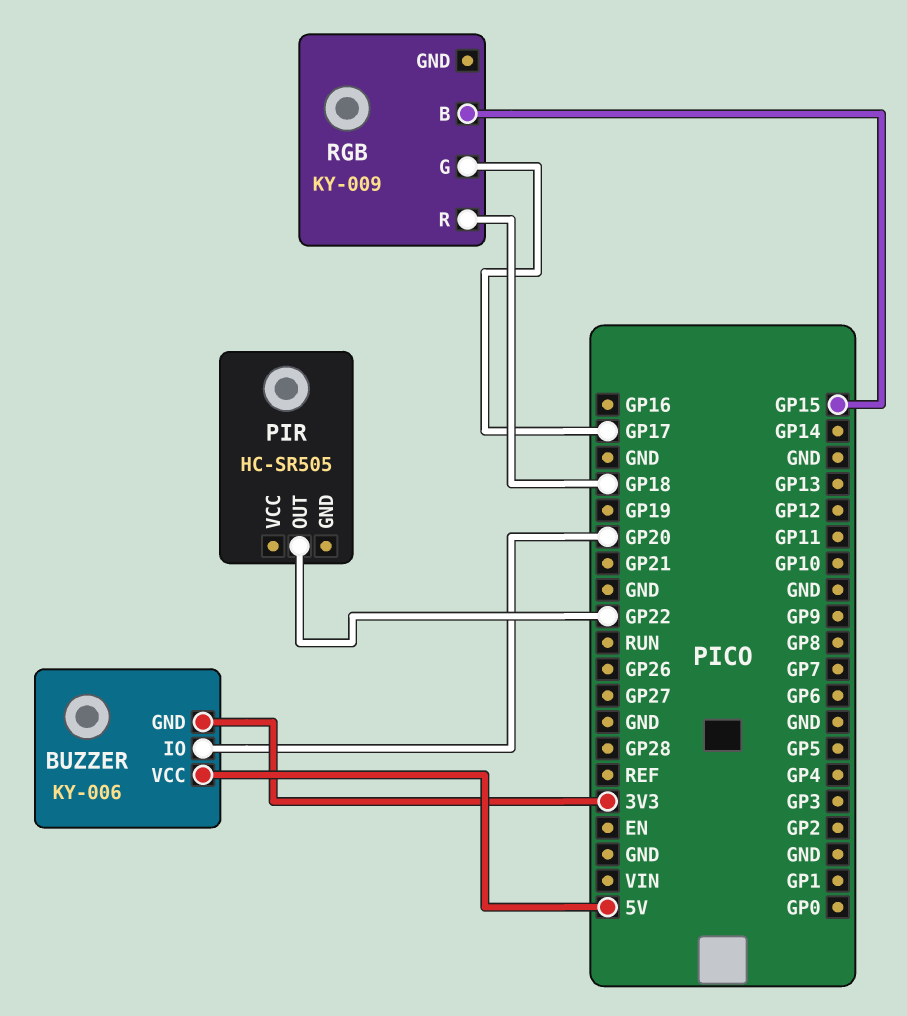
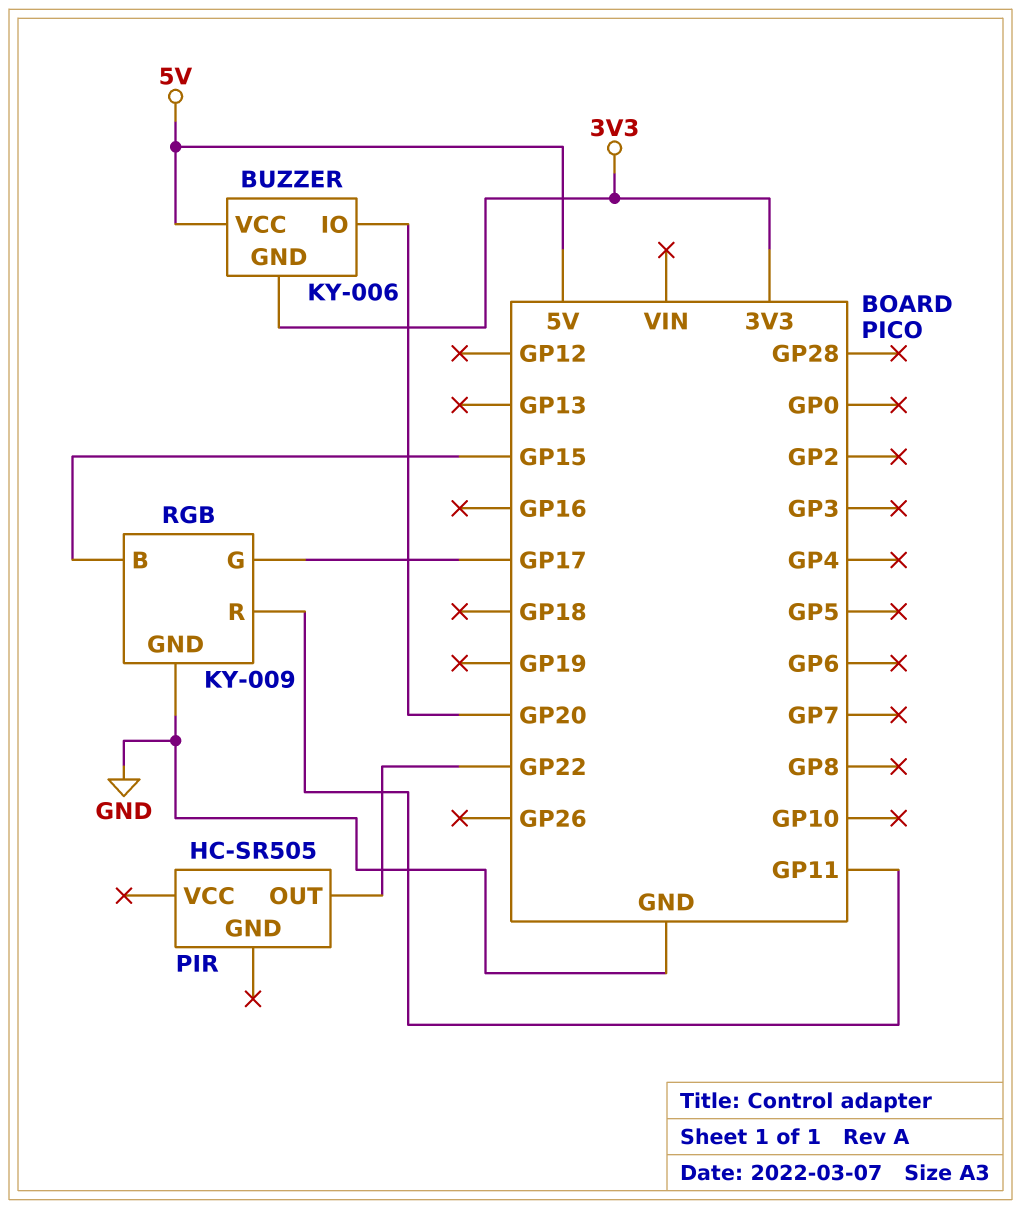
RGB pin GND: none -> GND
RGB pin R: GP18 -> GP11

